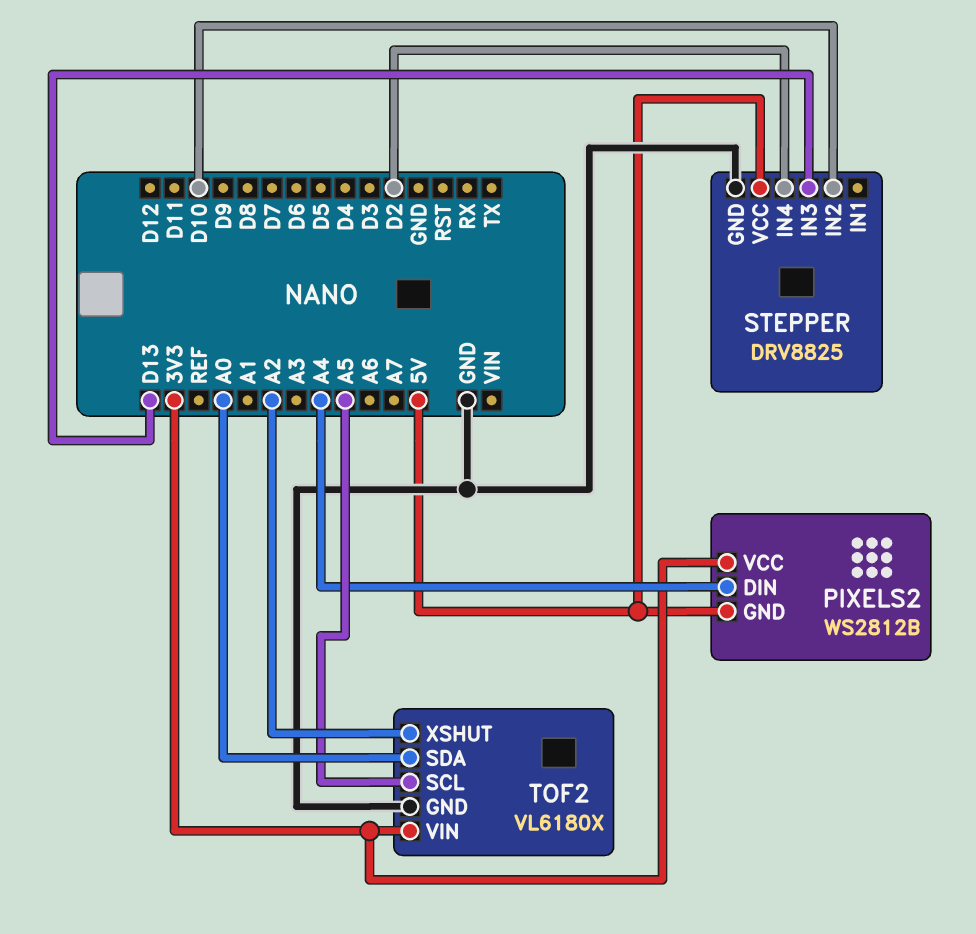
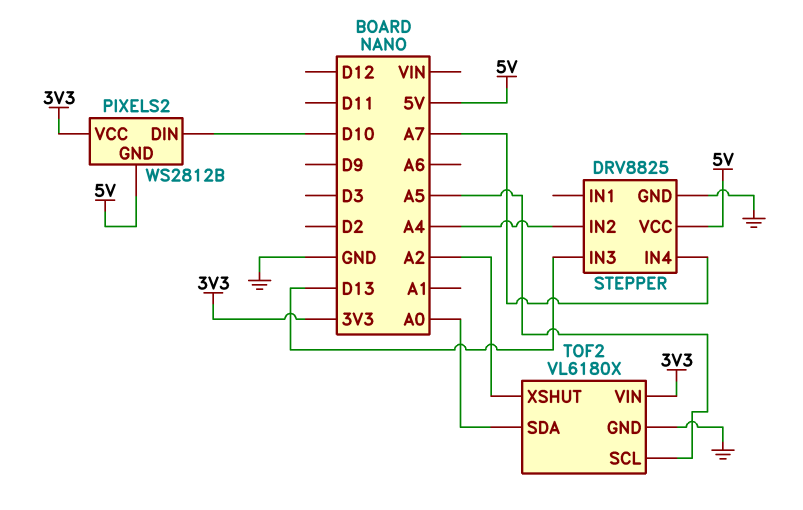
PIXELS2 pin DIN: A4 -> D10
STEPPER pin IN2: D10 -> A4
STEPPER pin IN4: D2 -> A7

